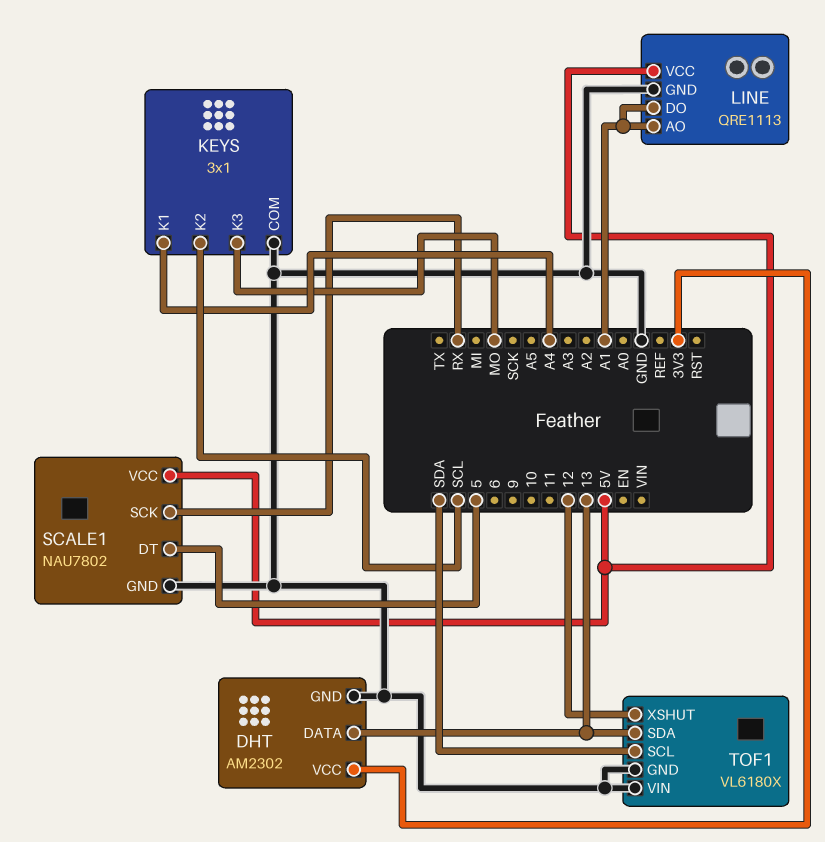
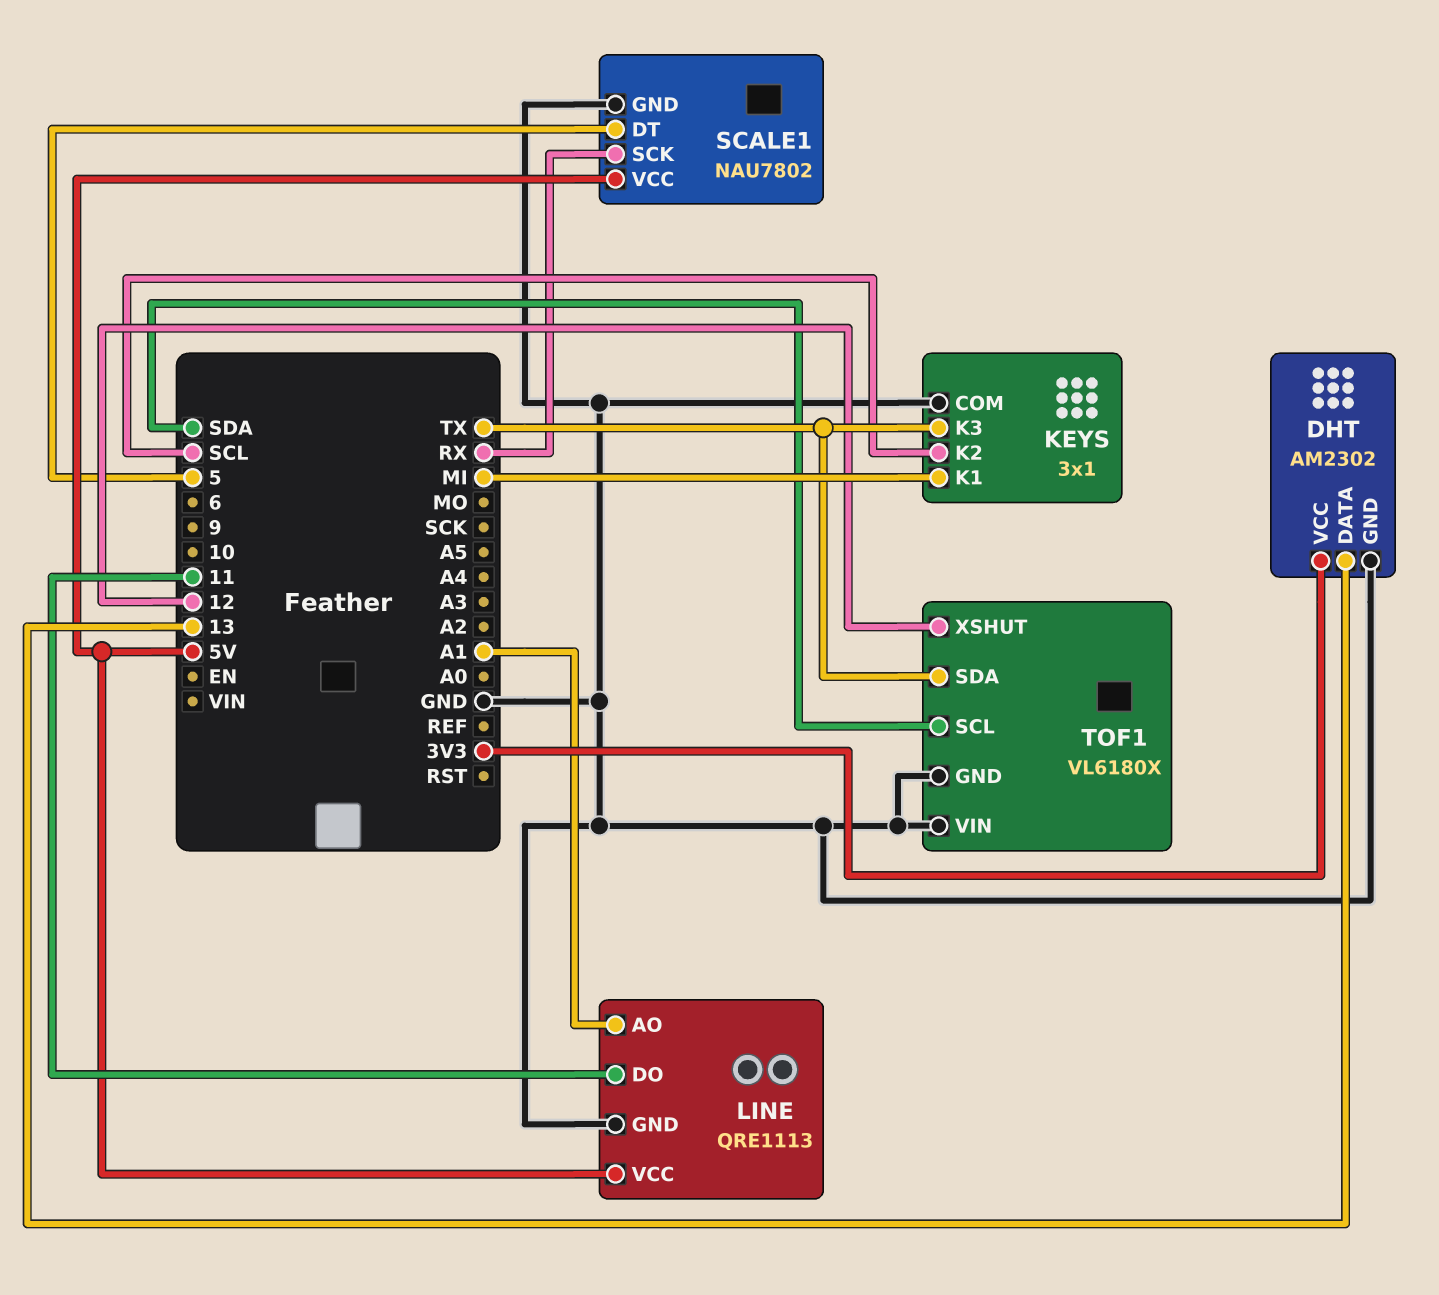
KEYS pin K1: A4 -> MI
KEYS pin K3: MO -> TX
LINE pin DO: A1 -> 11
TOF1 pin SDA: 13 -> TX

